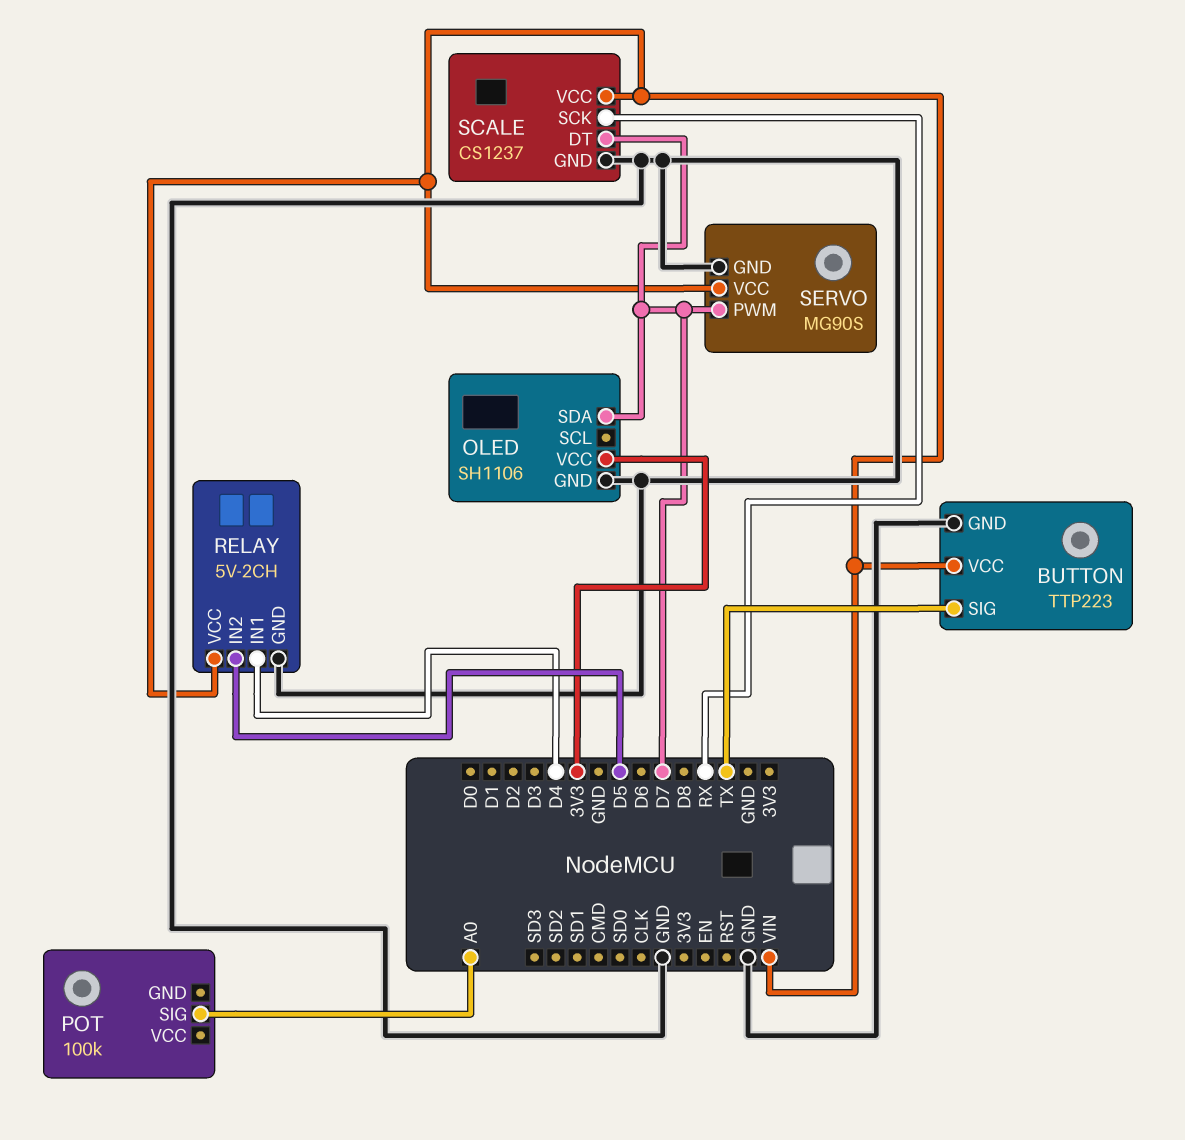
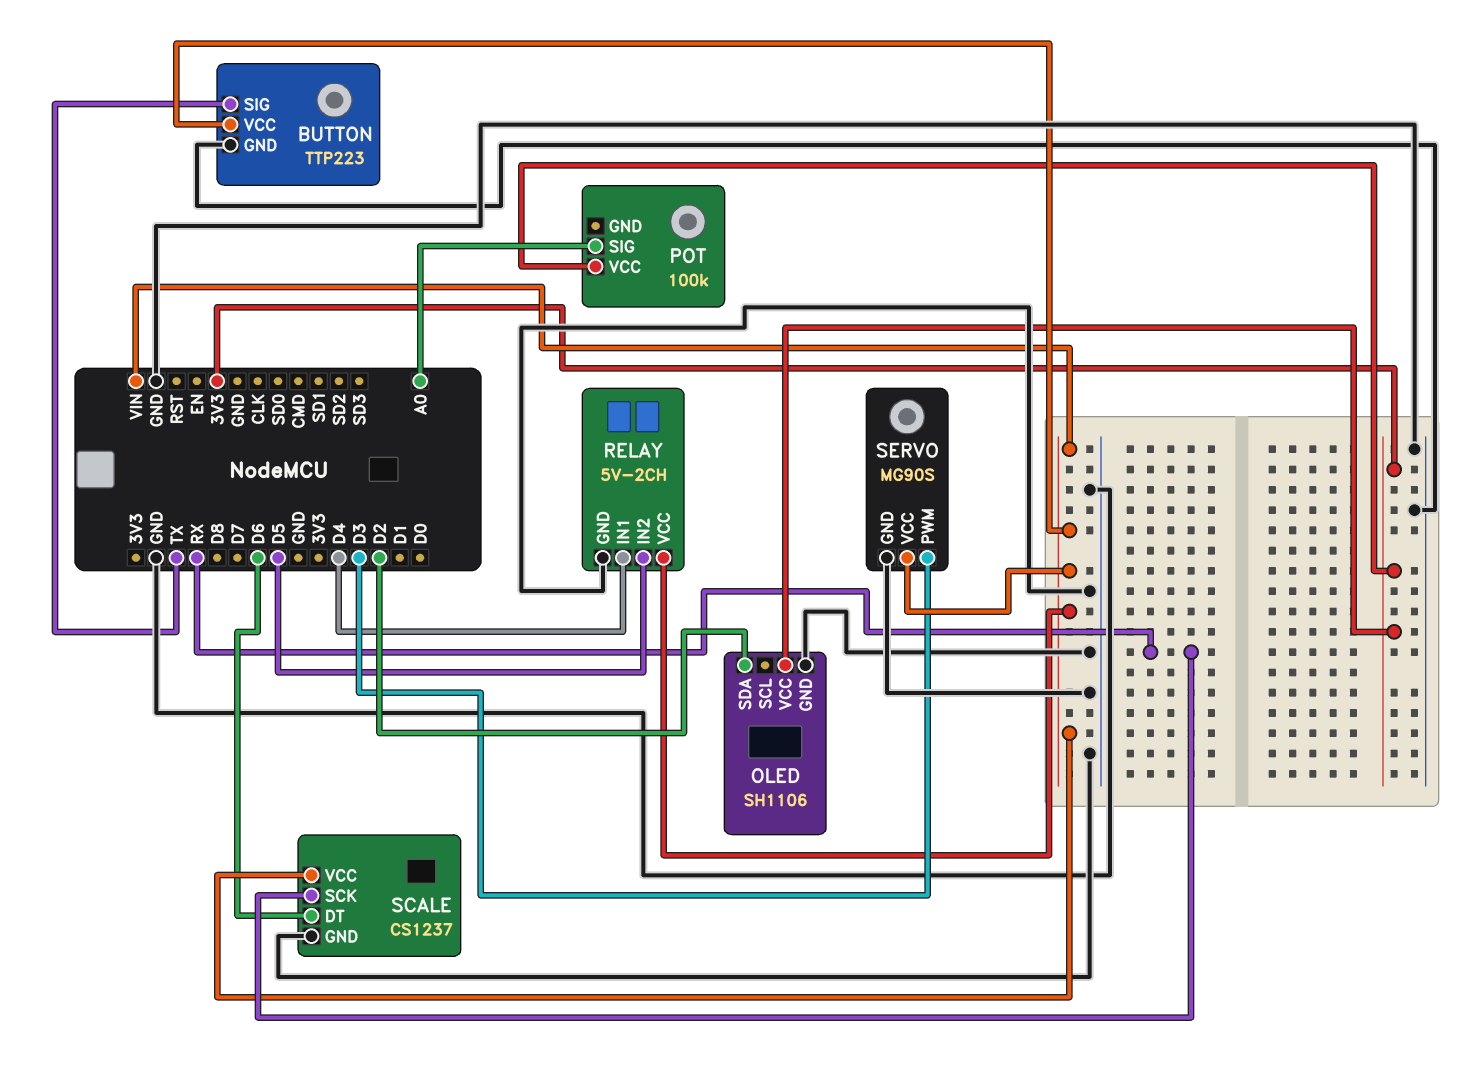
OLED pin SDA: D7 -> D2
POT pin VCC: none -> 3V3
SCALE pin DT: D7 -> D6
SERVO pin PWM: D7 -> D3

